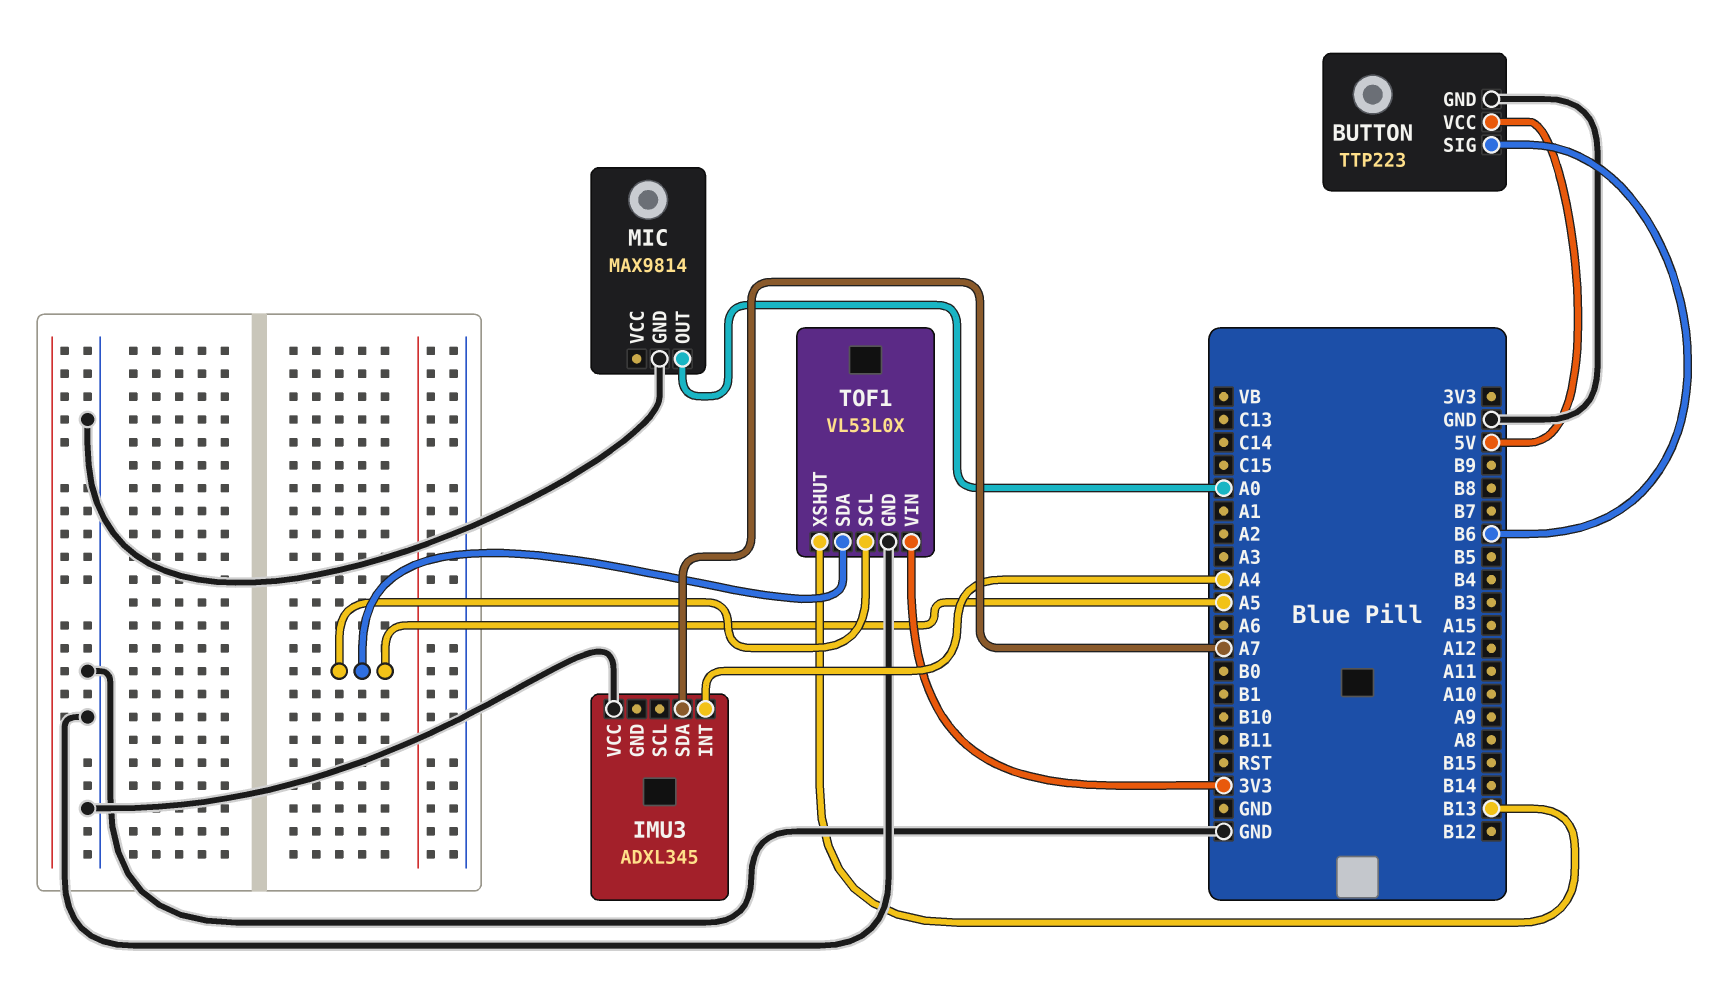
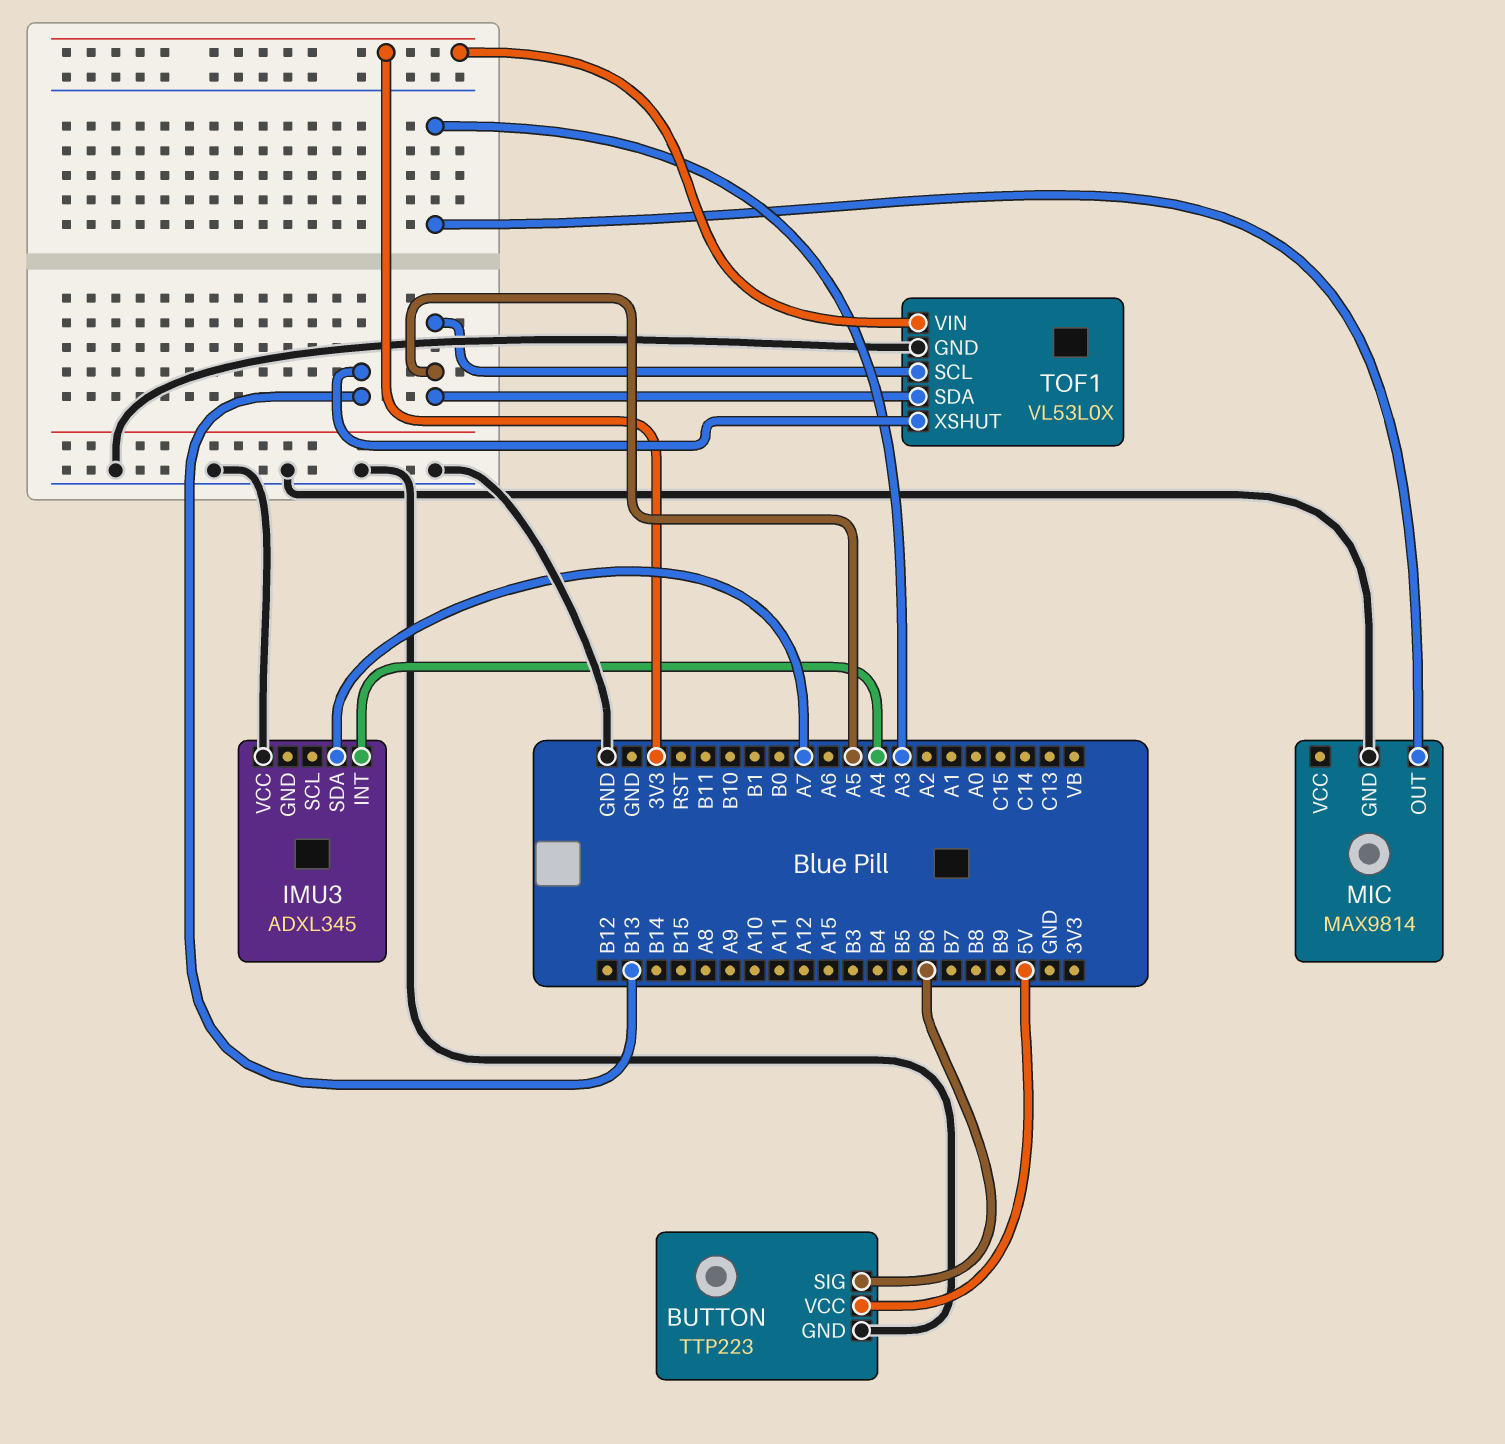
MIC pin OUT: A0 -> A3

